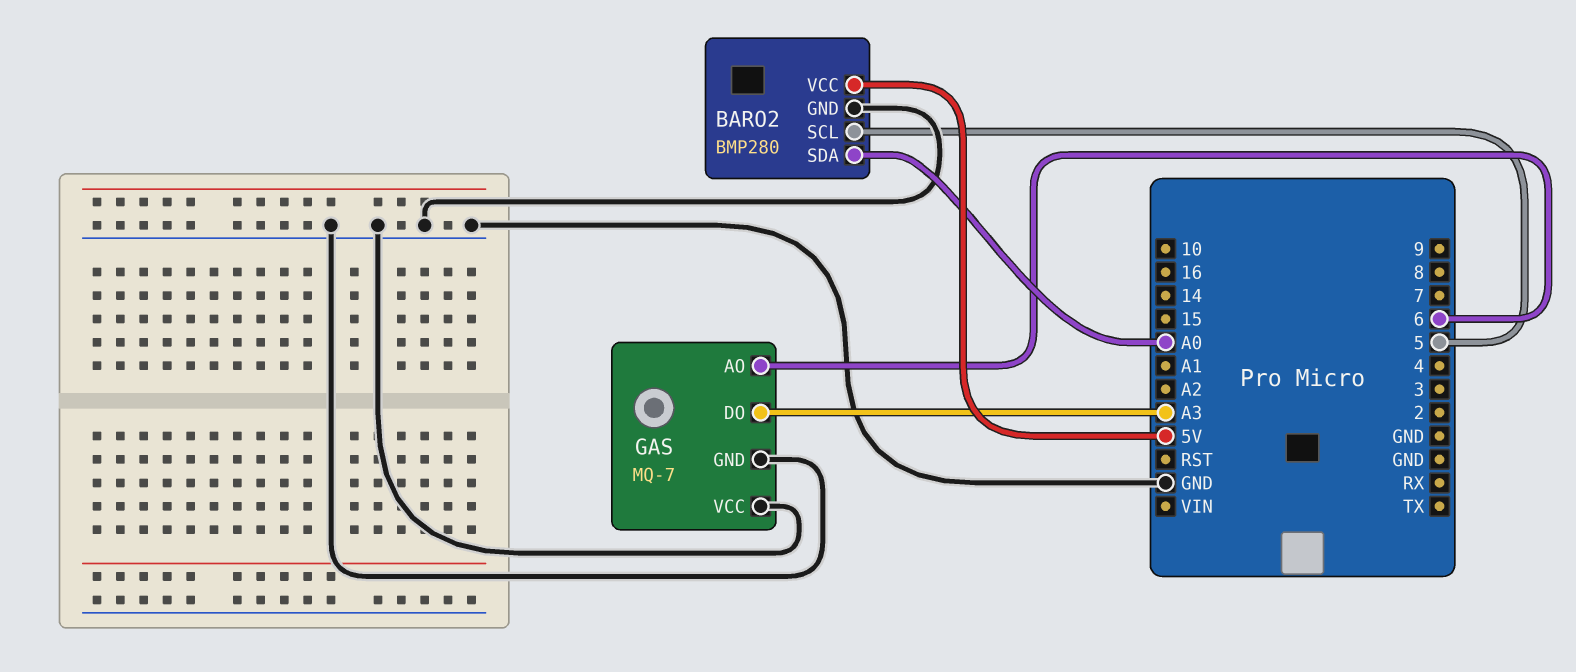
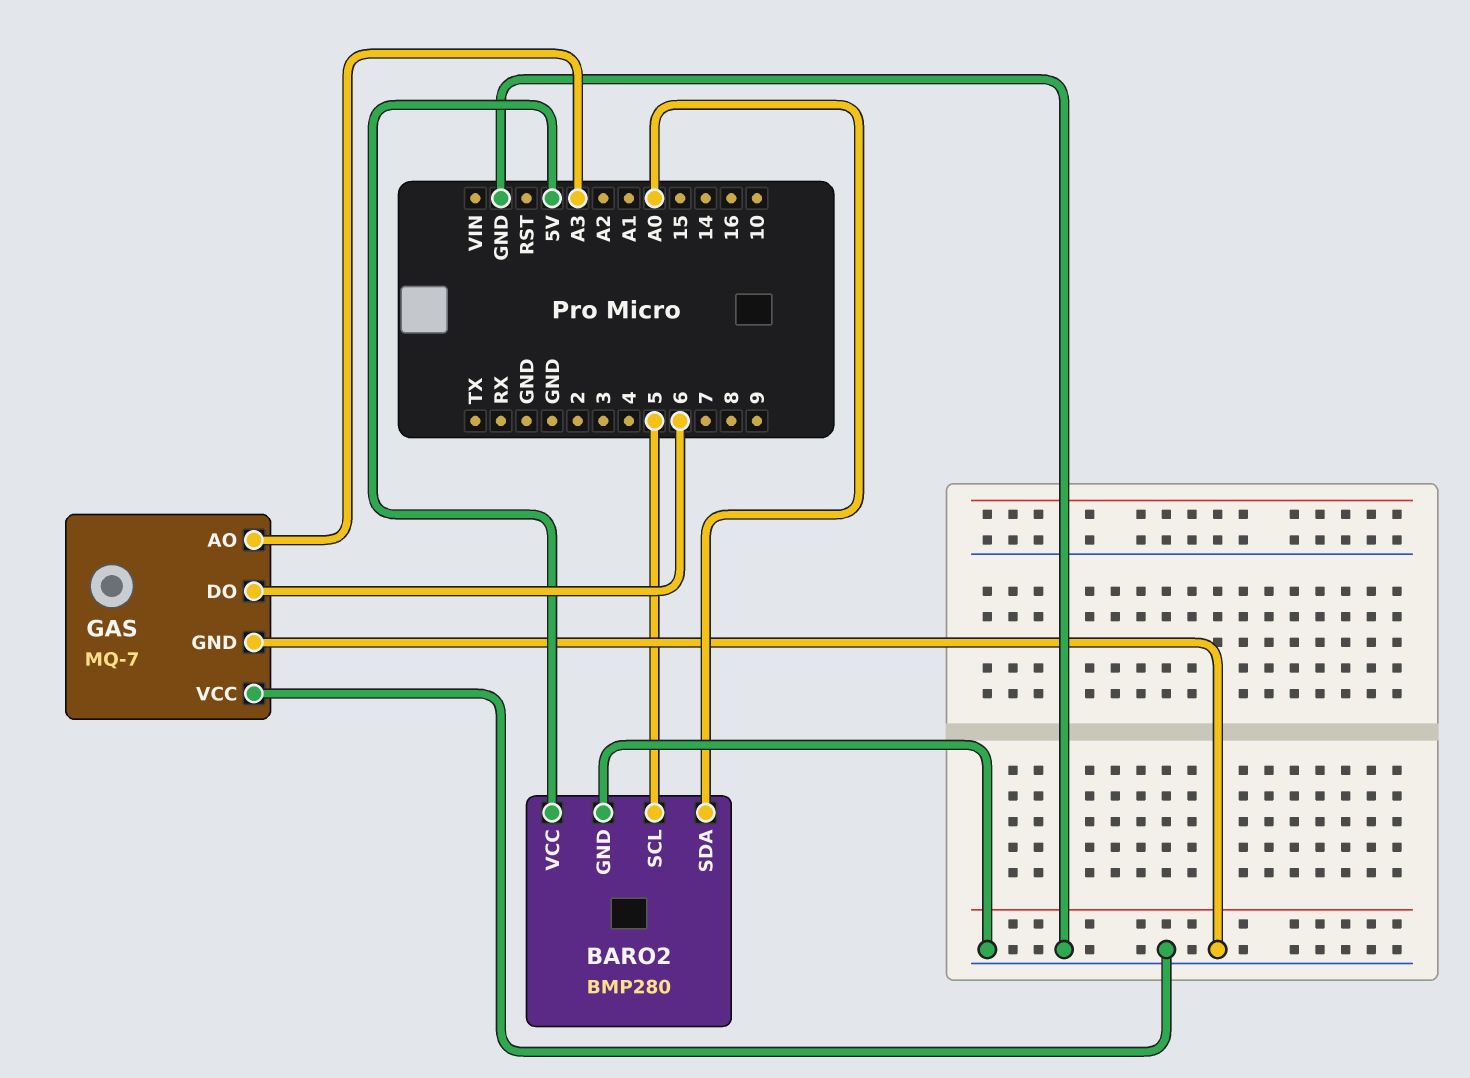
GAS pin AO: 6 -> A3
GAS pin DO: A3 -> 6

